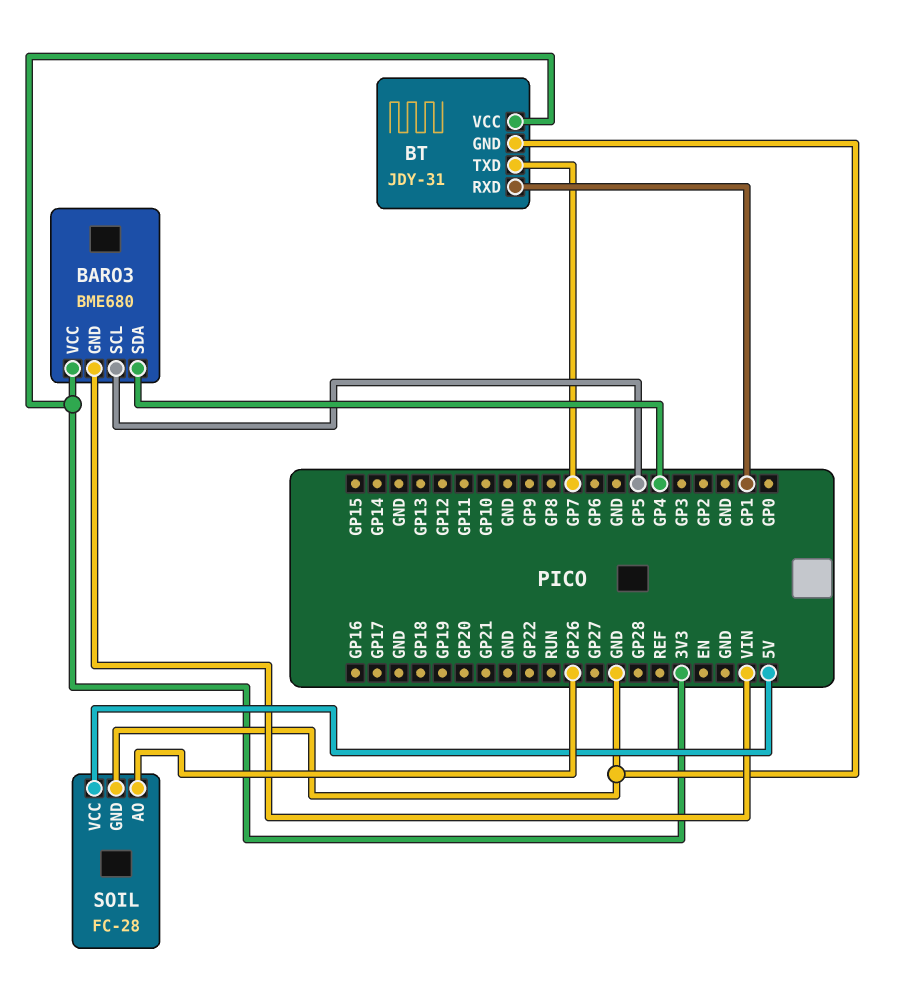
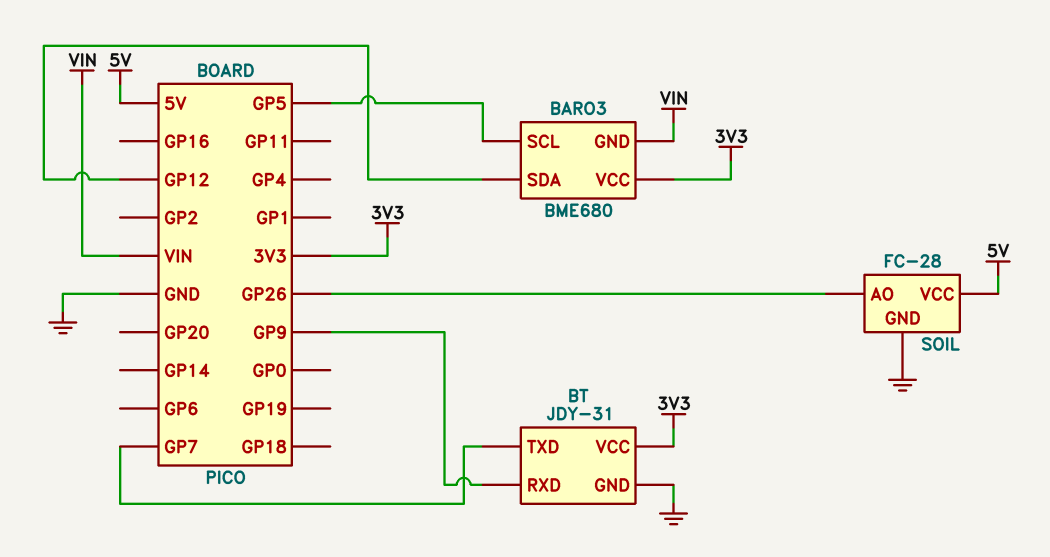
BARO3 pin SDA: GP4 -> GP12
BT pin RXD: GP1 -> GP9

